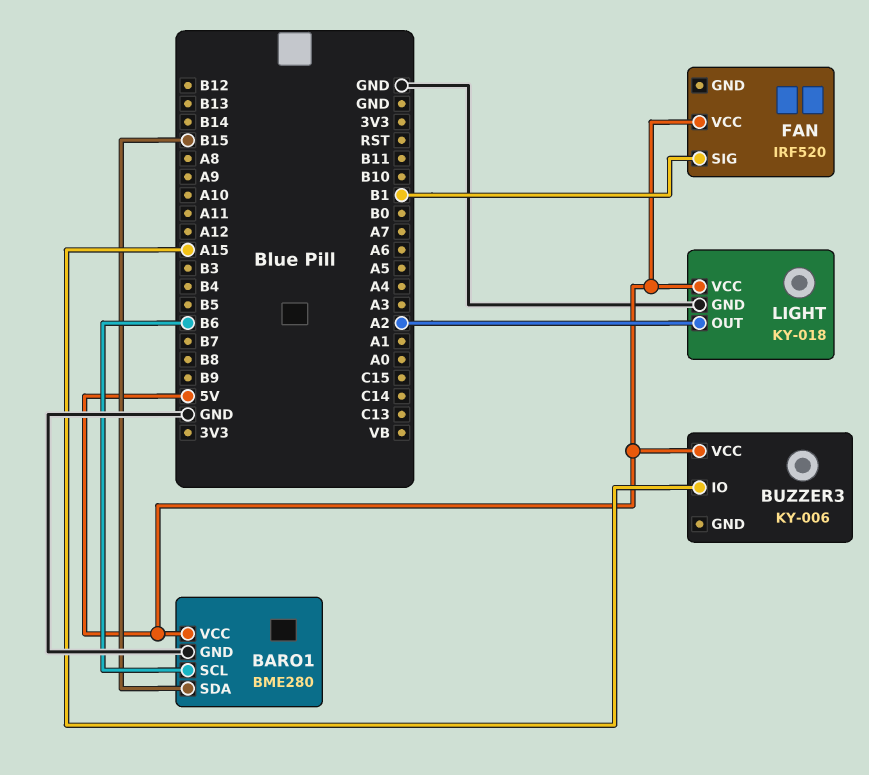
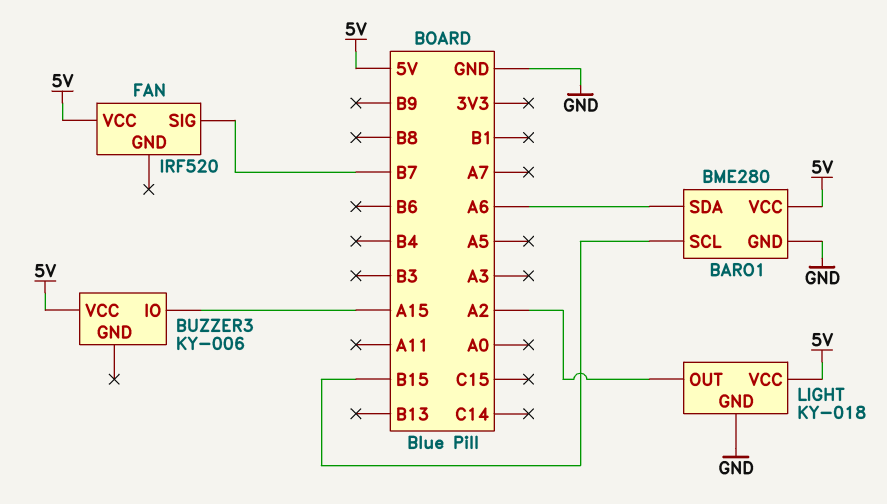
BARO1 pin SCL: B6 -> B15
BARO1 pin SDA: B15 -> A6
FAN pin SIG: B1 -> B7

